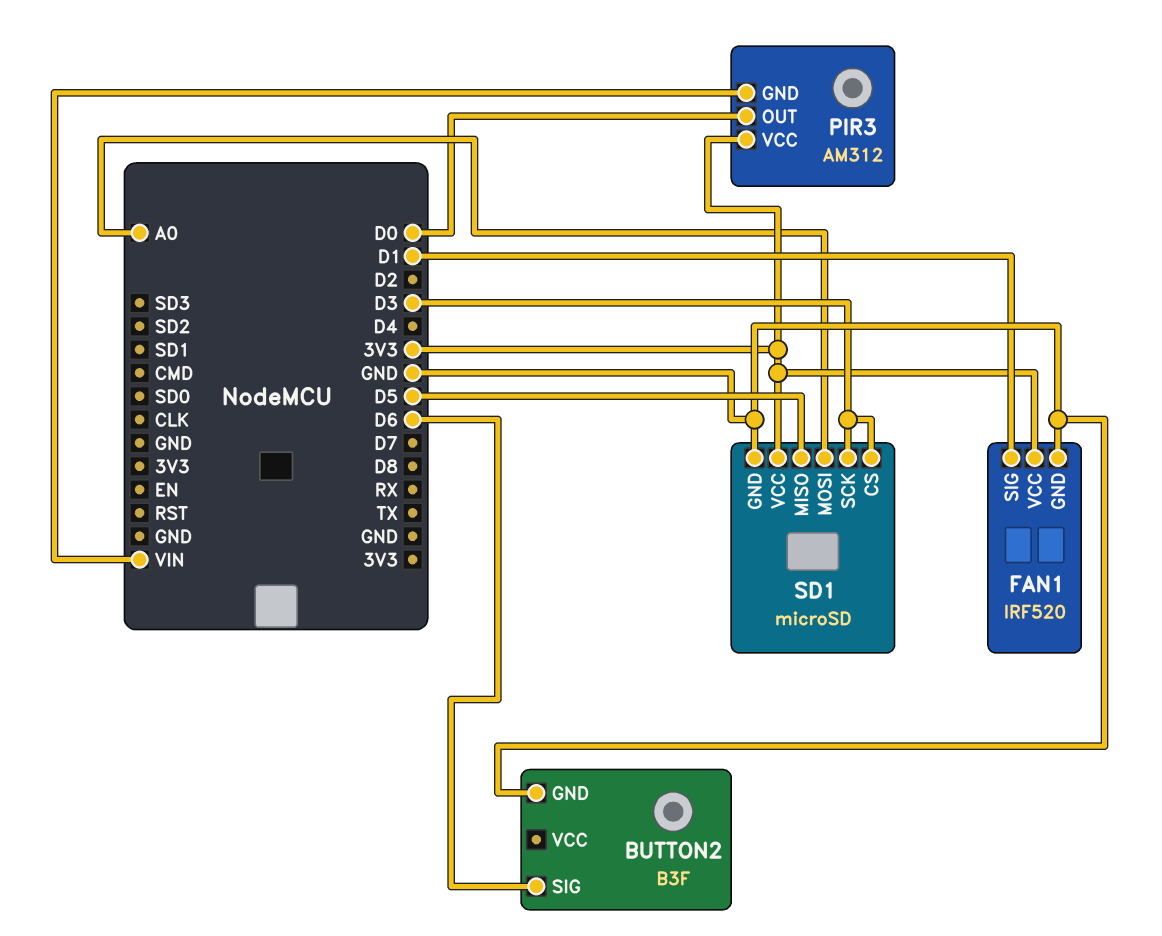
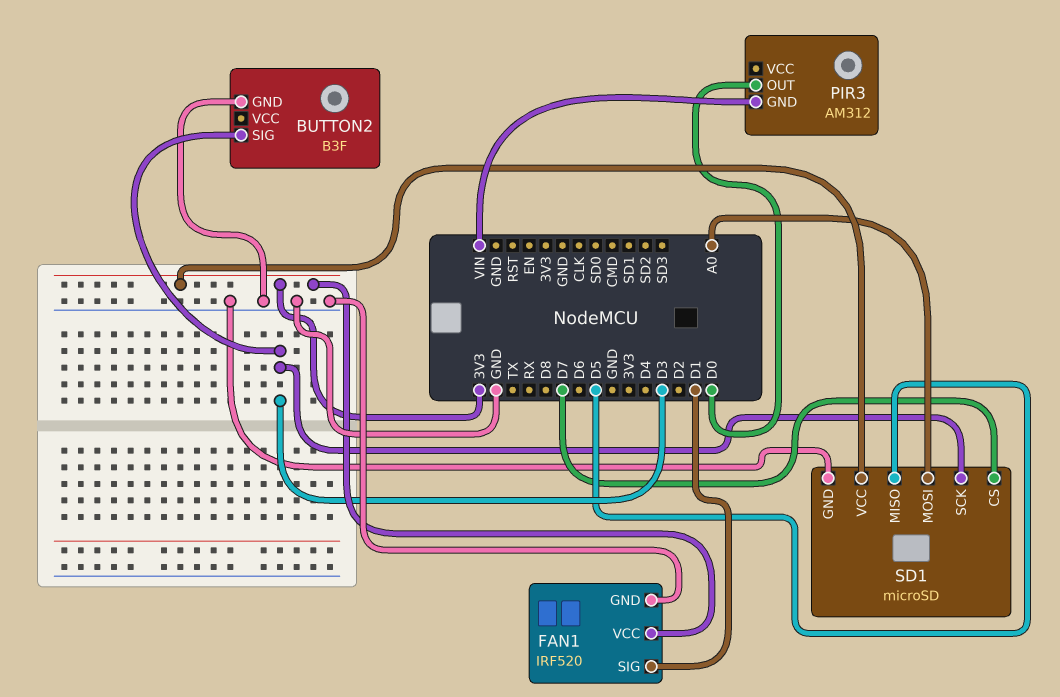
BUTTON2 pin SIG: D6 -> D3
PIR3 pin VCC: 3V3 -> none
SD1 pin CS: D3 -> D7

